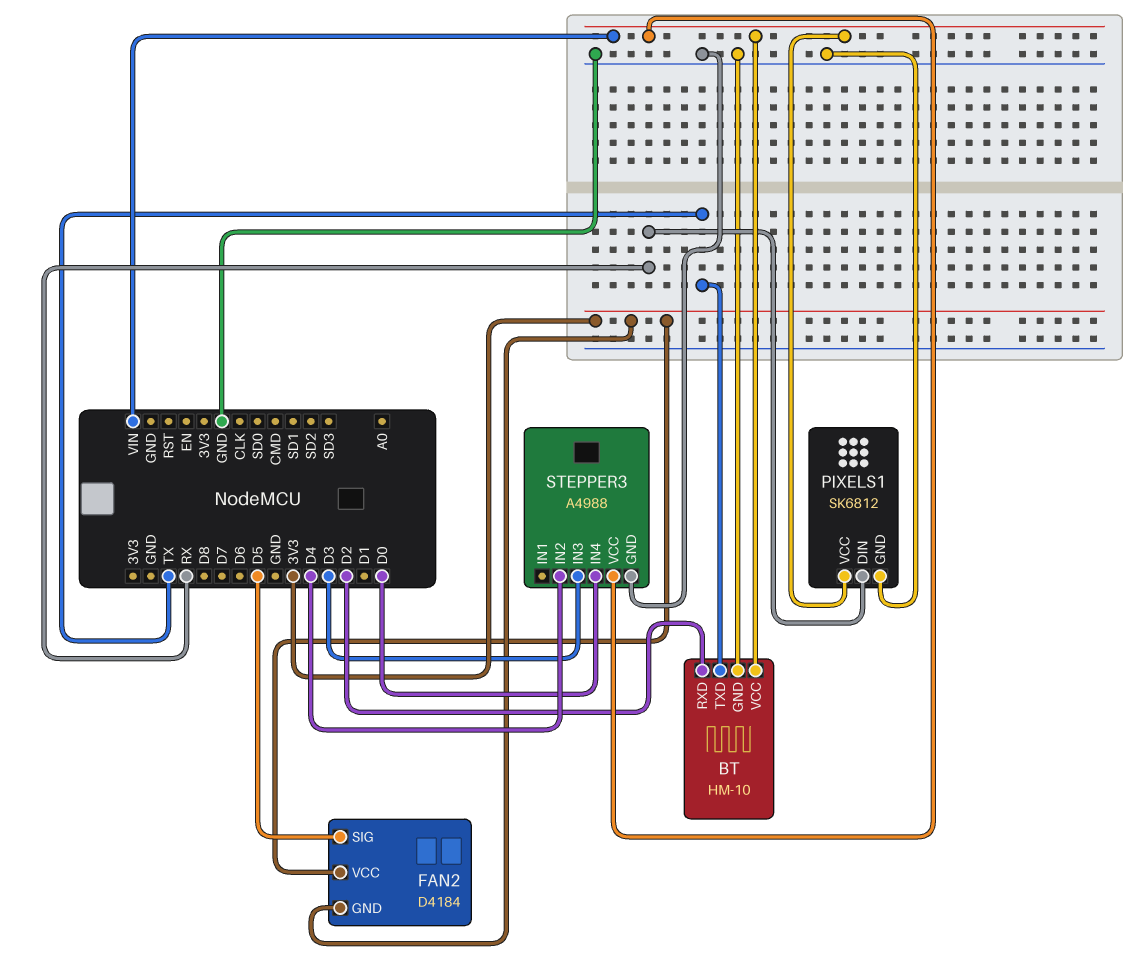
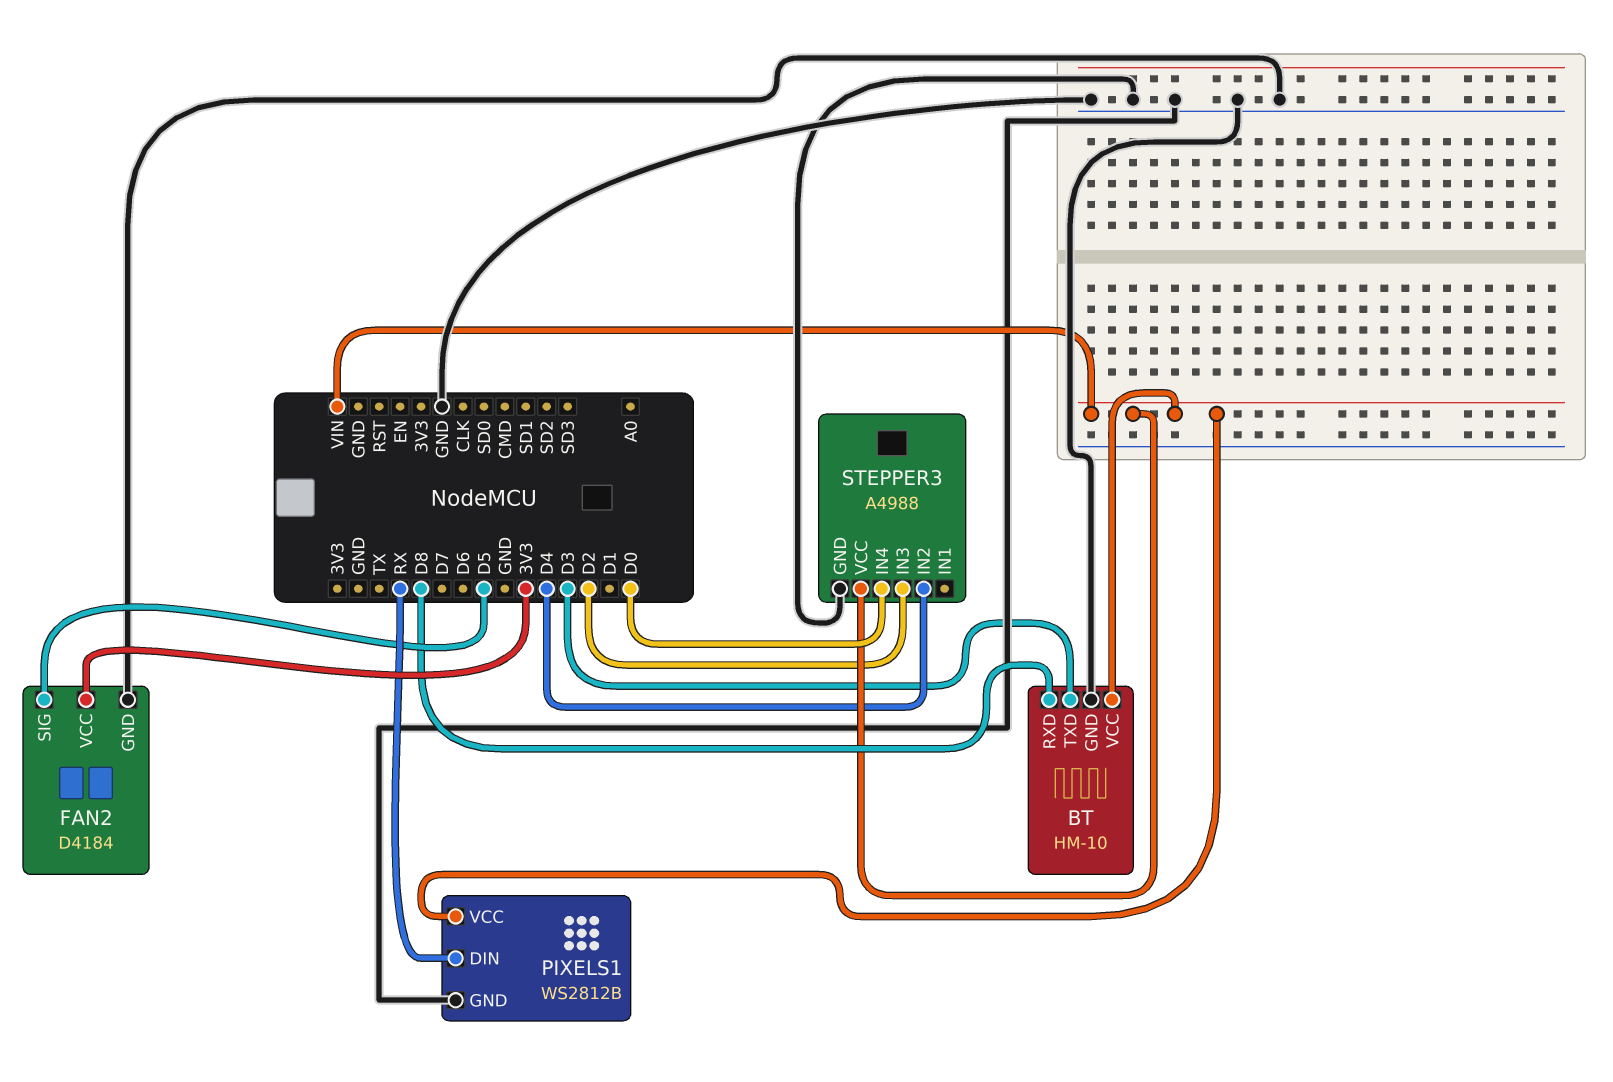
BT pin RXD: D2 -> D8
BT pin TXD: TX -> D3
FAN2 pin GND: 3V3 -> GND
PIXELS1: SK6812 -> WS2812B
STEPPER3 pin IN3: D3 -> D2

